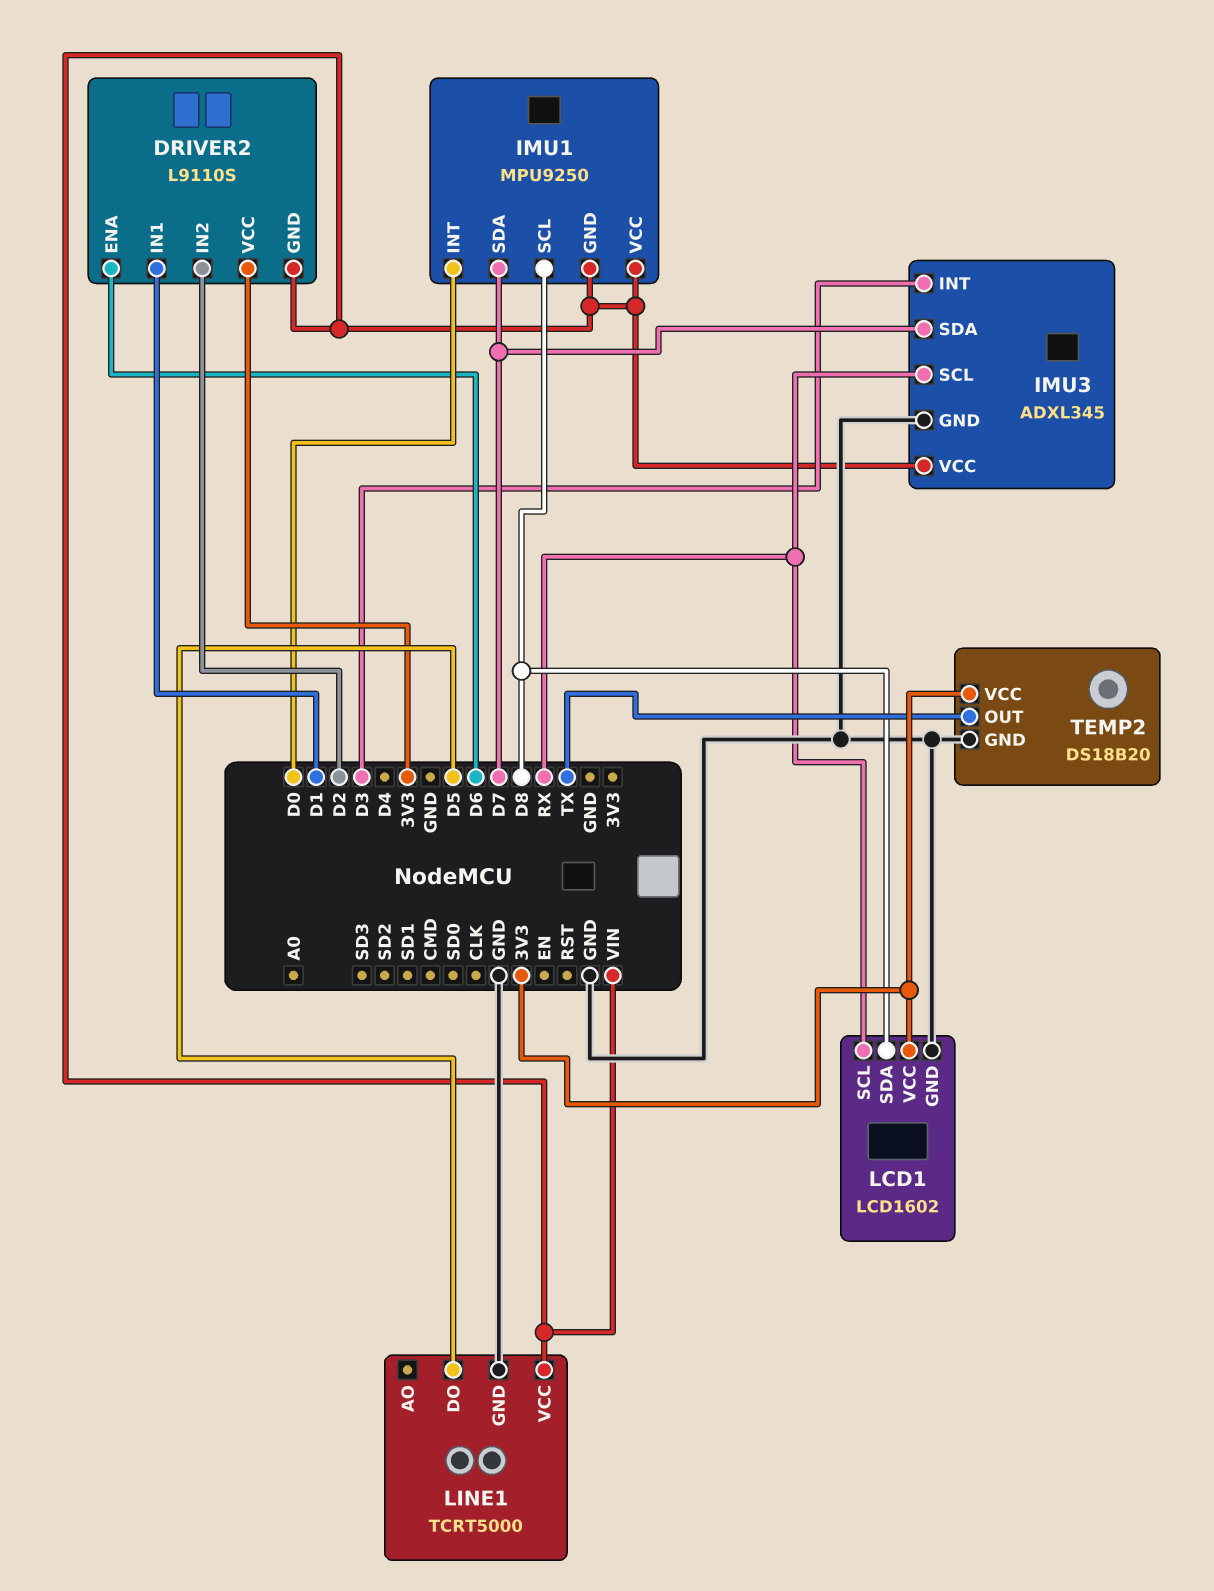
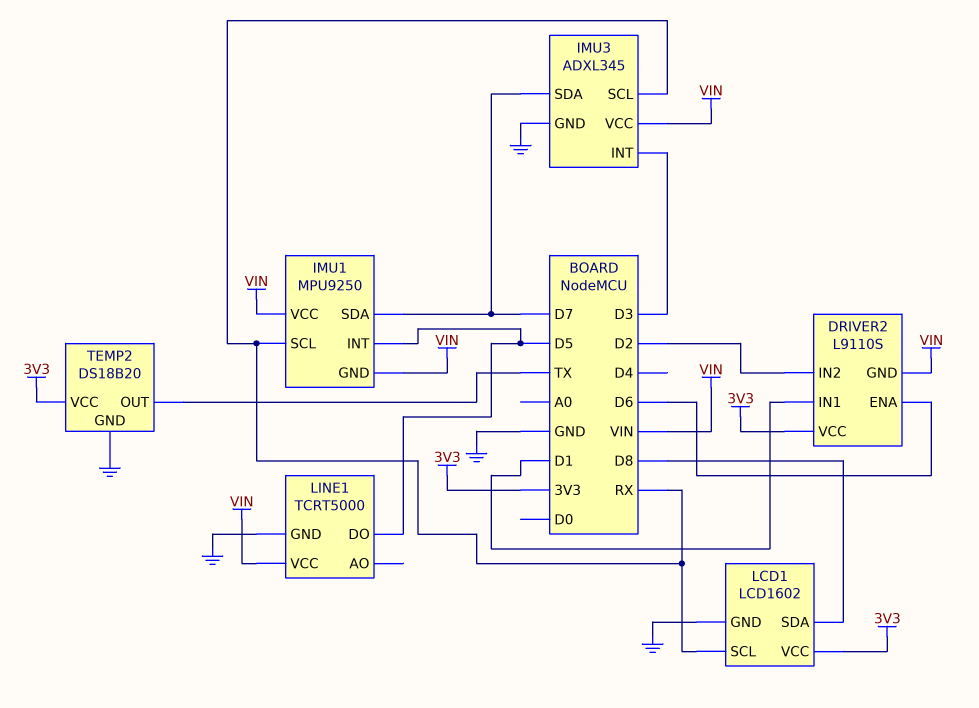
IMU1 pin INT: D0 -> D5
IMU1 pin SCL: D8 -> RX

